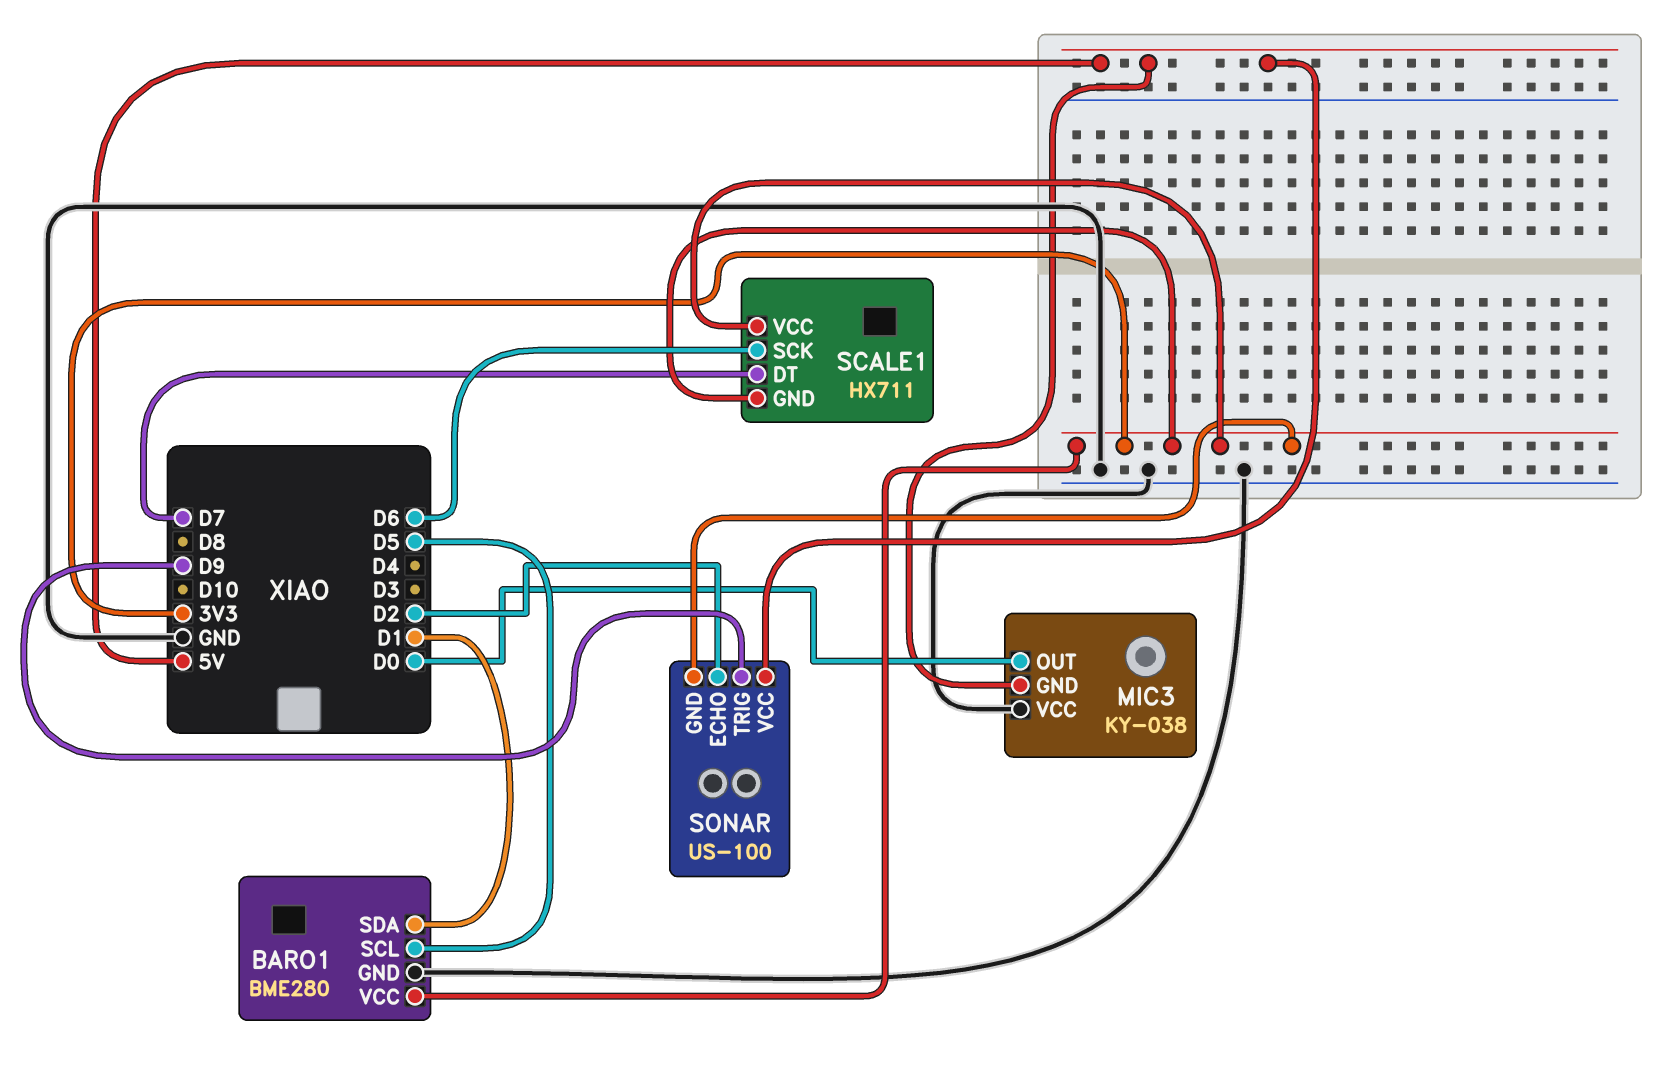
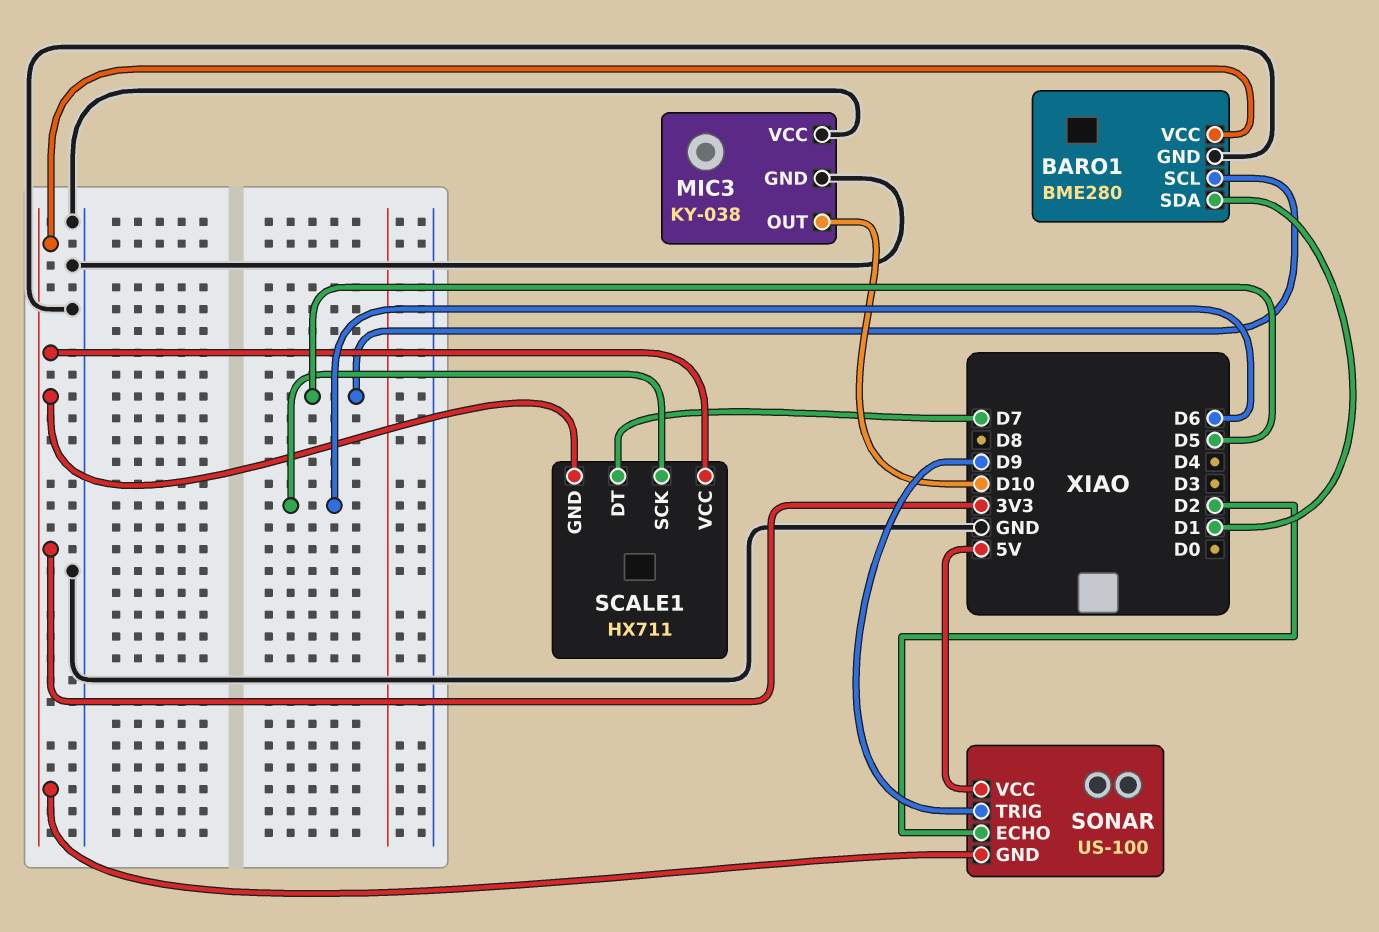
MIC3 pin GND: 5V -> GND
MIC3 pin OUT: D0 -> D10

